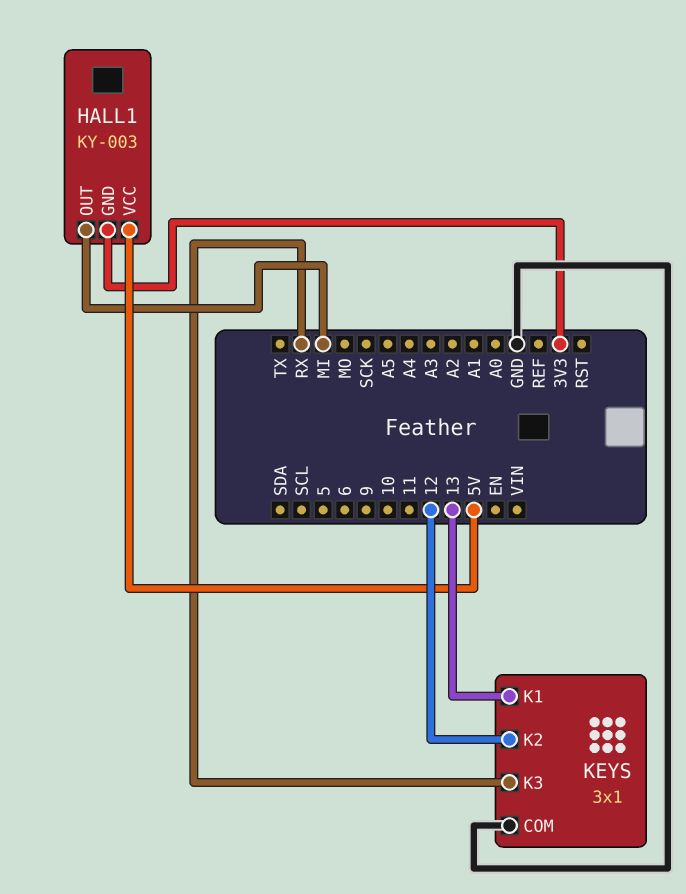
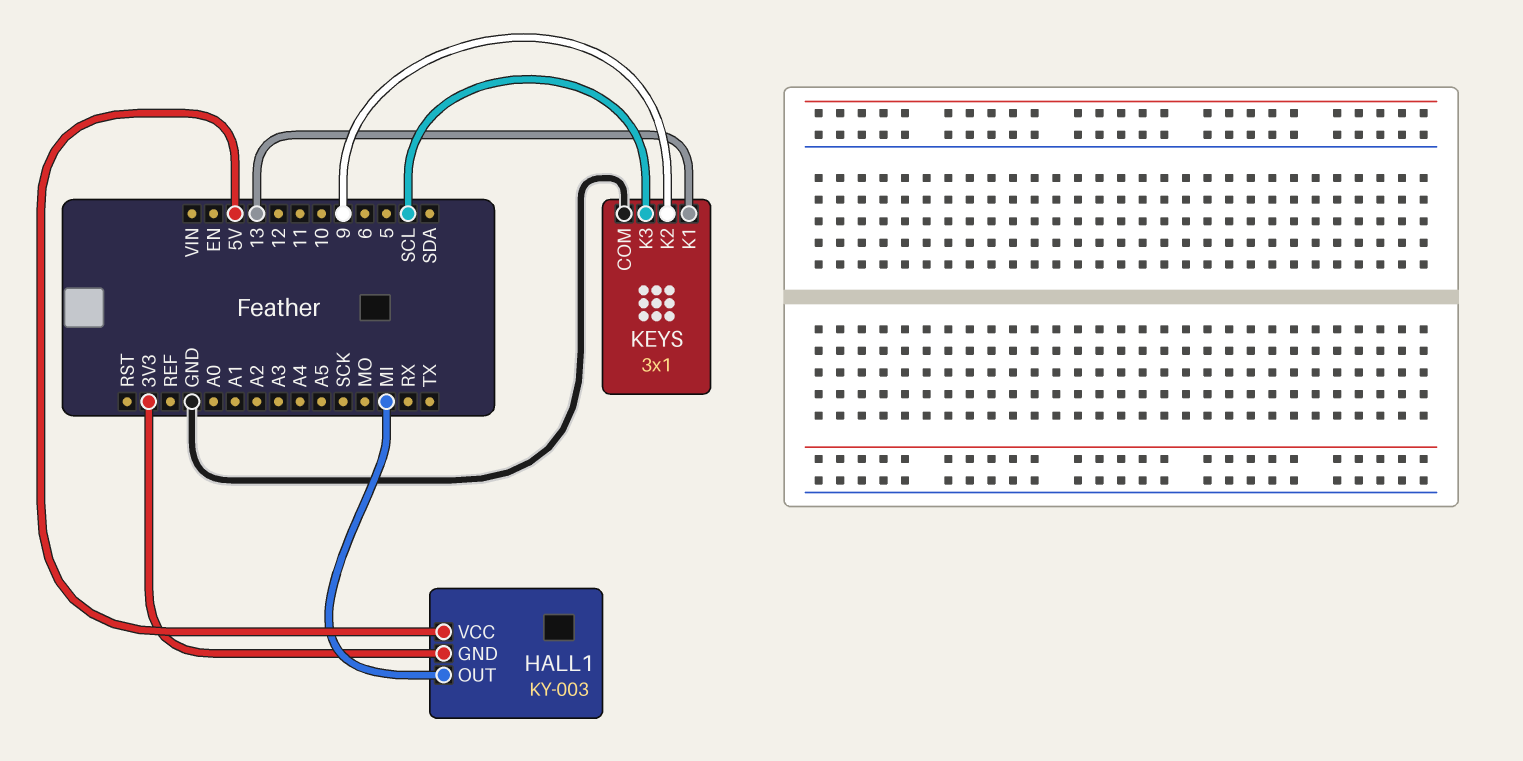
KEYS pin K2: 12 -> 9
KEYS pin K3: RX -> SCL

